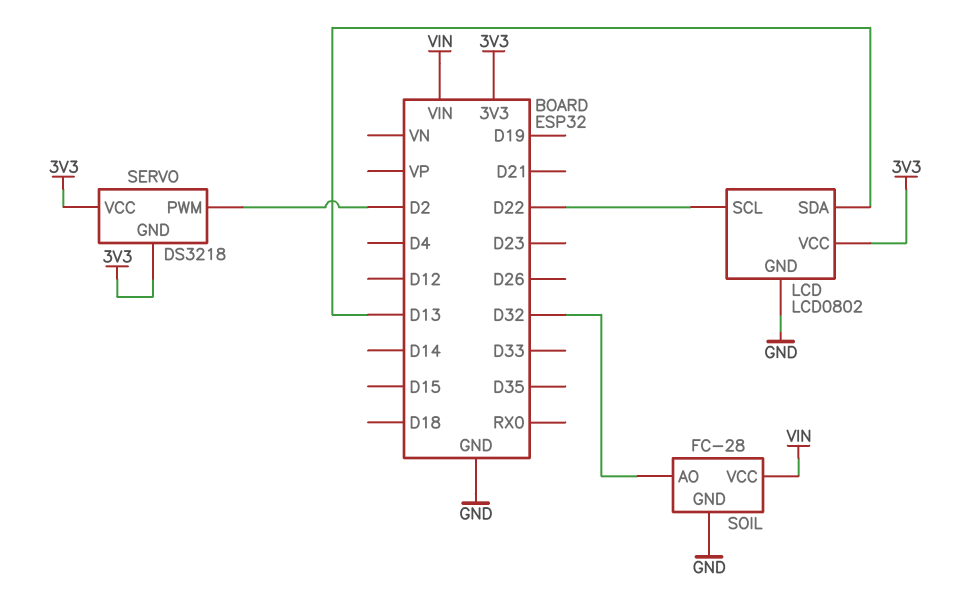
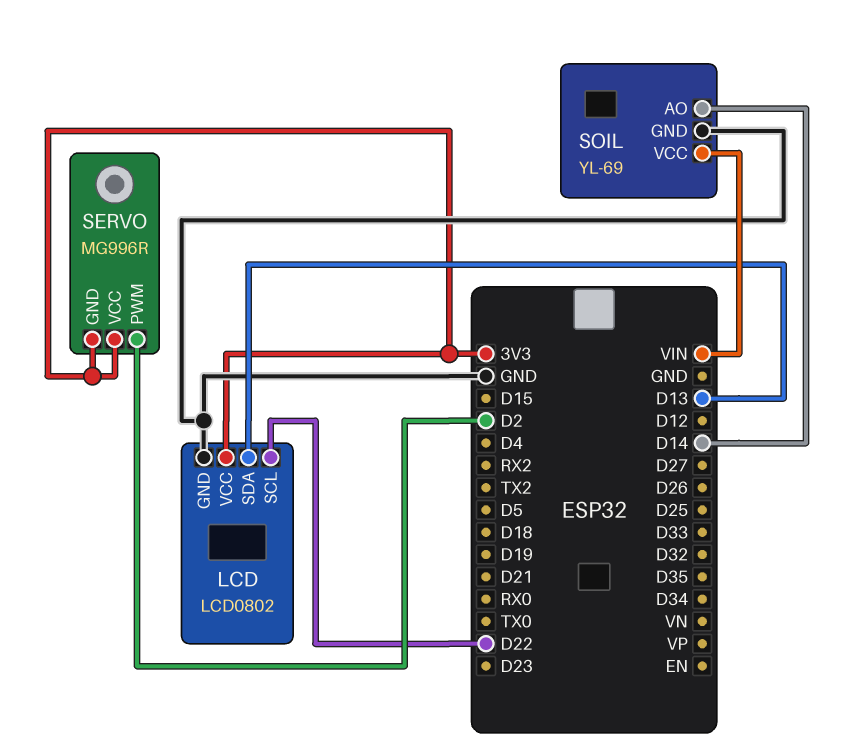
SERVO: DS3218 -> MG996R
SOIL: FC-28 -> YL-69
SOIL pin AO: D32 -> D14

